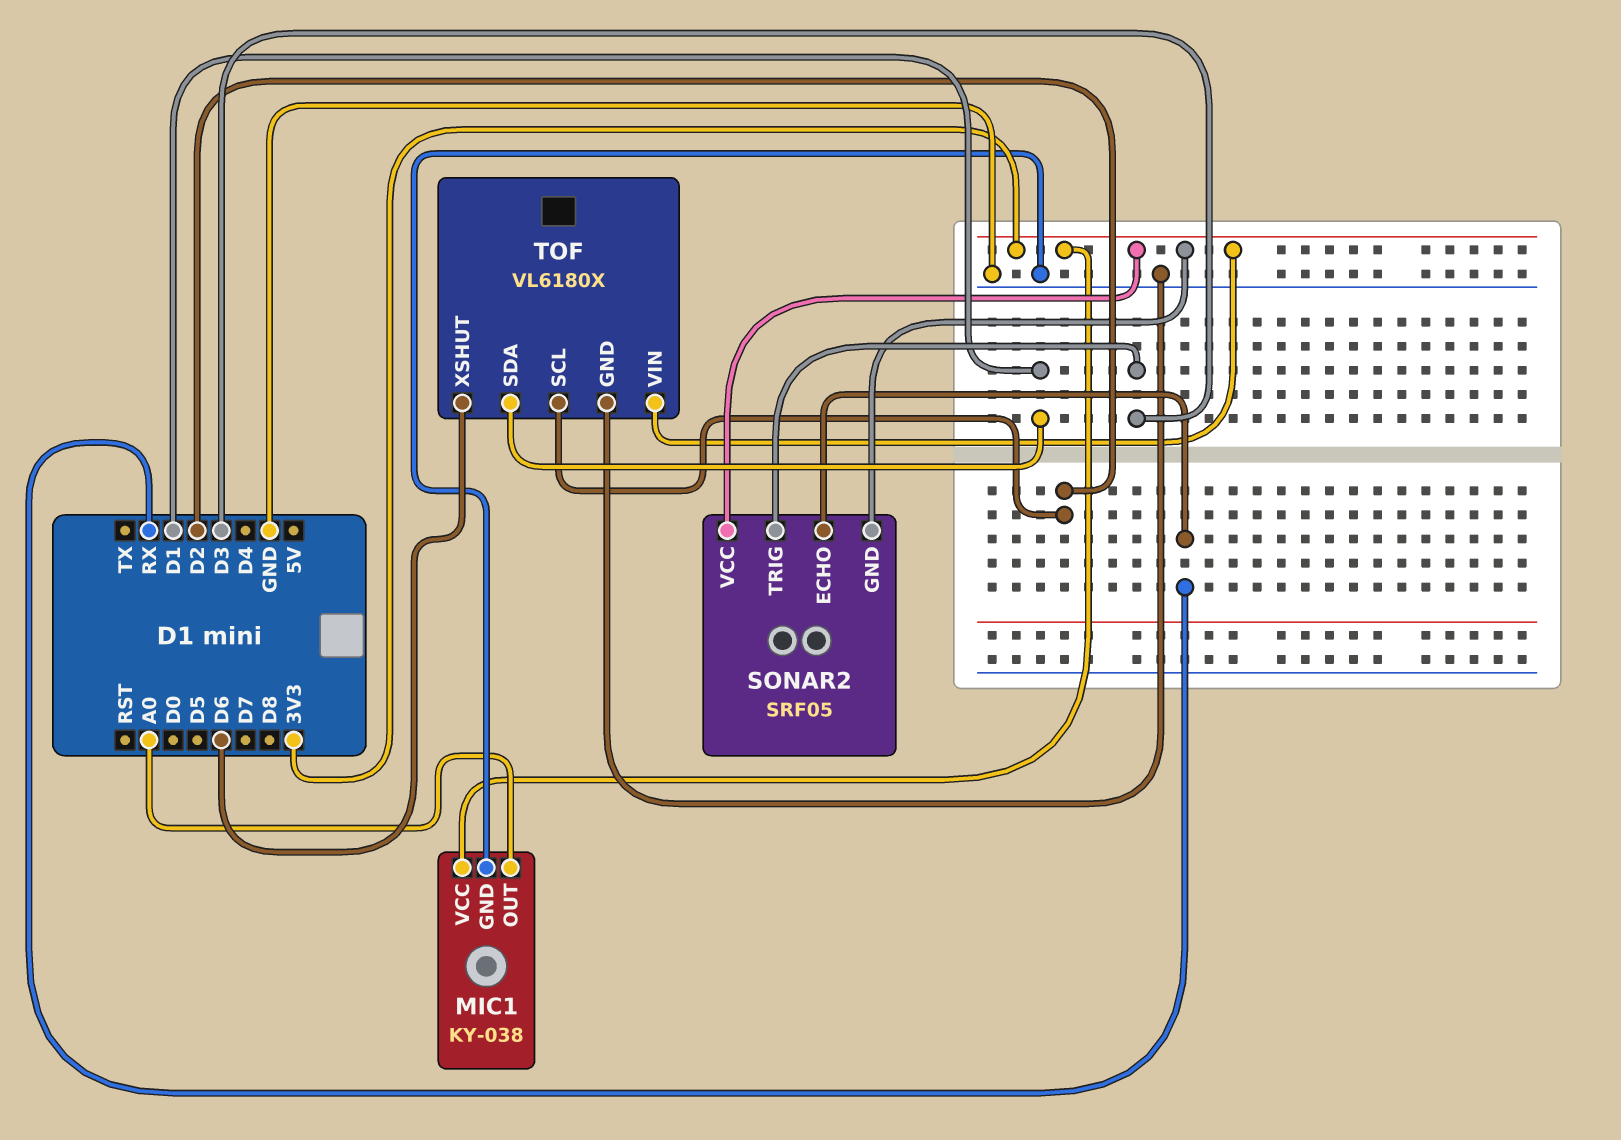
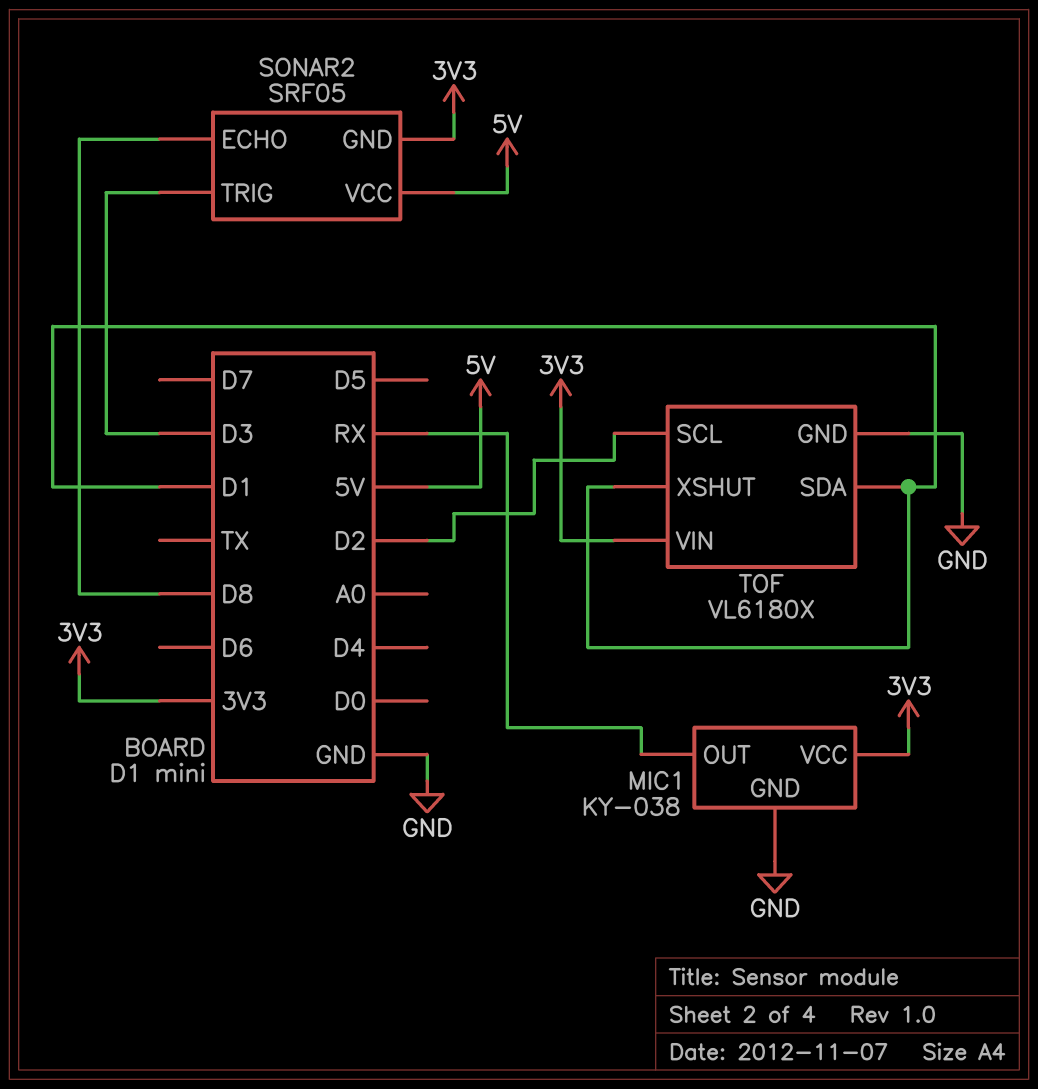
MIC1 pin OUT: A0 -> RX
SONAR2 pin ECHO: RX -> D8
SONAR2 pin VCC: 3V3 -> 5V
TOF pin XSHUT: D6 -> D1

